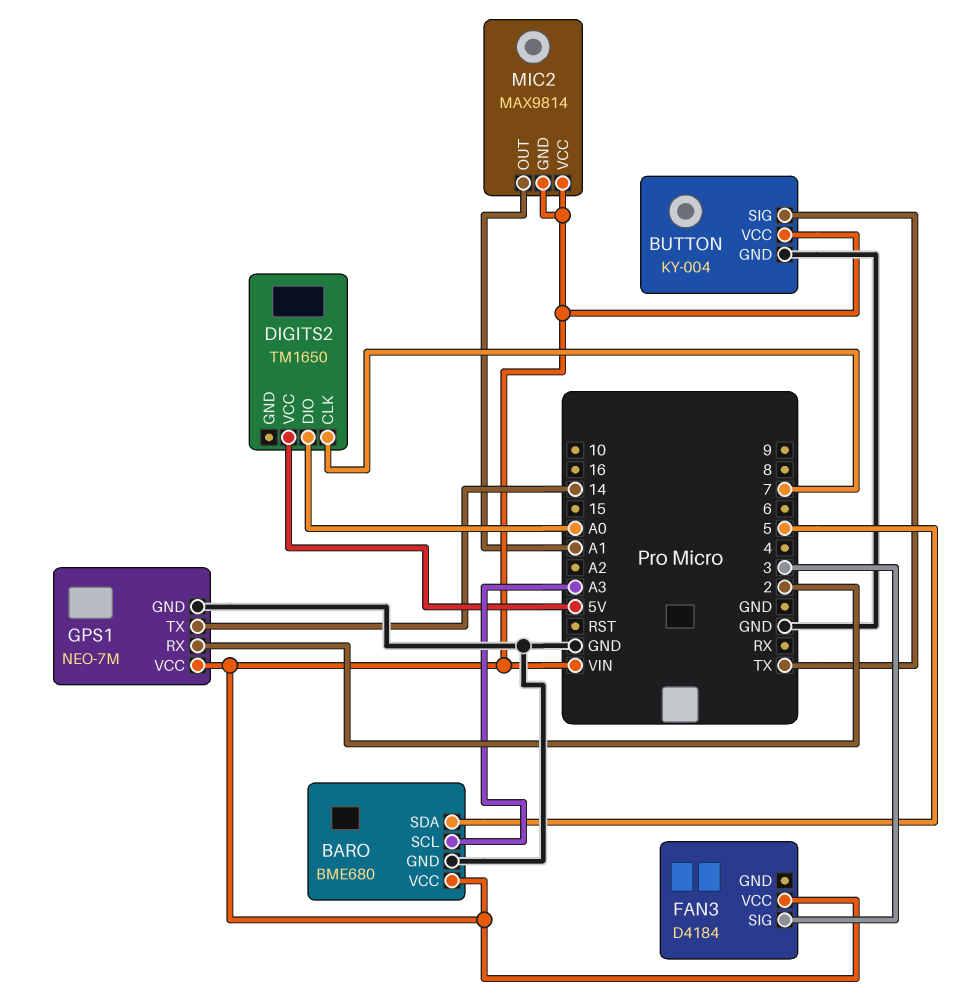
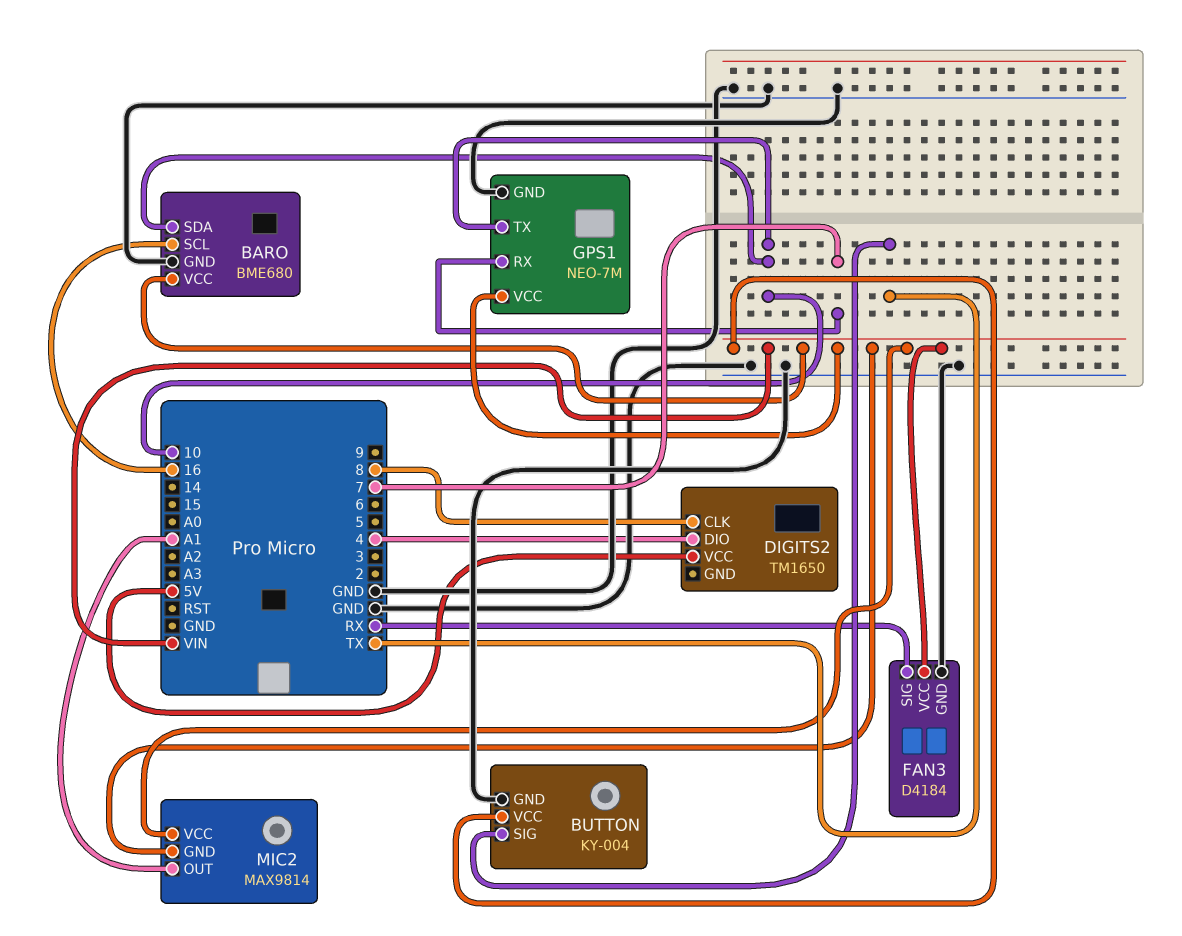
BARO pin SCL: A3 -> 16
BARO pin SDA: 5 -> 10
DIGITS2 pin CLK: 7 -> 8
DIGITS2 pin DIO: A0 -> 4
FAN3 pin GND: none -> GND
FAN3 pin SIG: 3 -> RX
GPS1 pin RX: 2 -> 7
GPS1 pin TX: 14 -> 10

